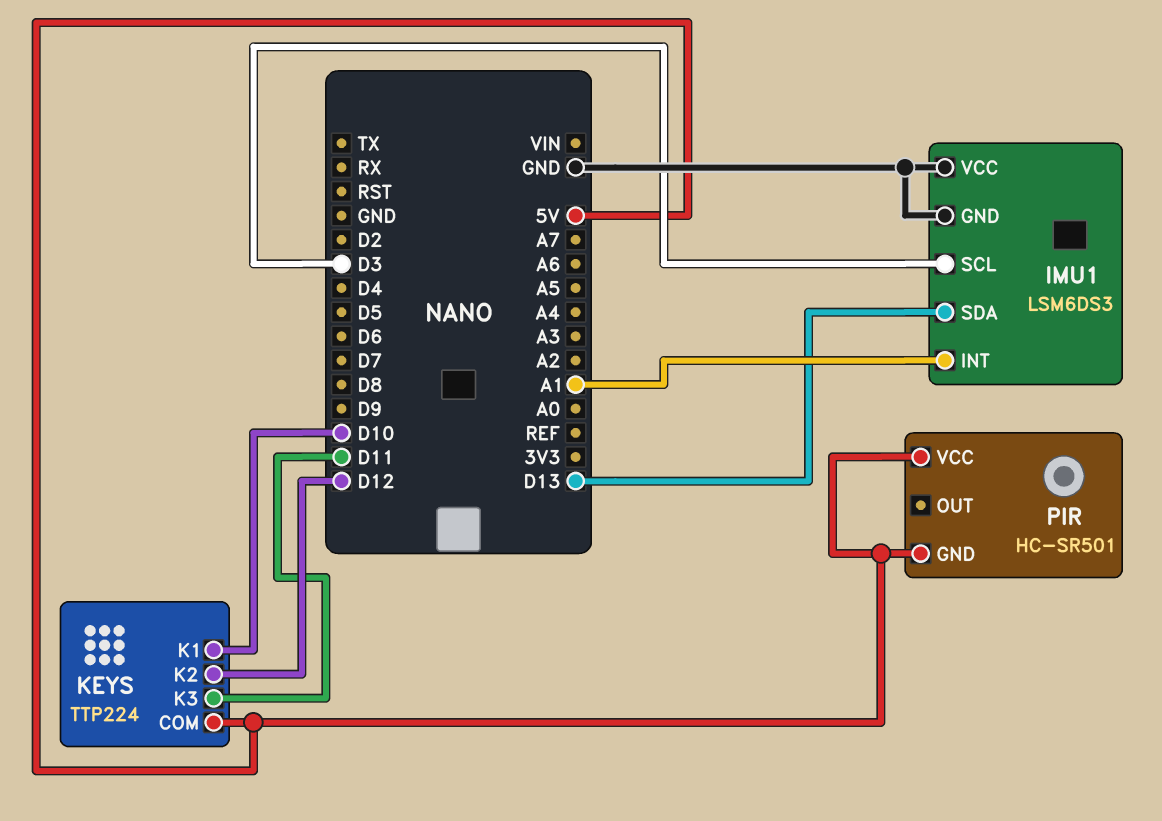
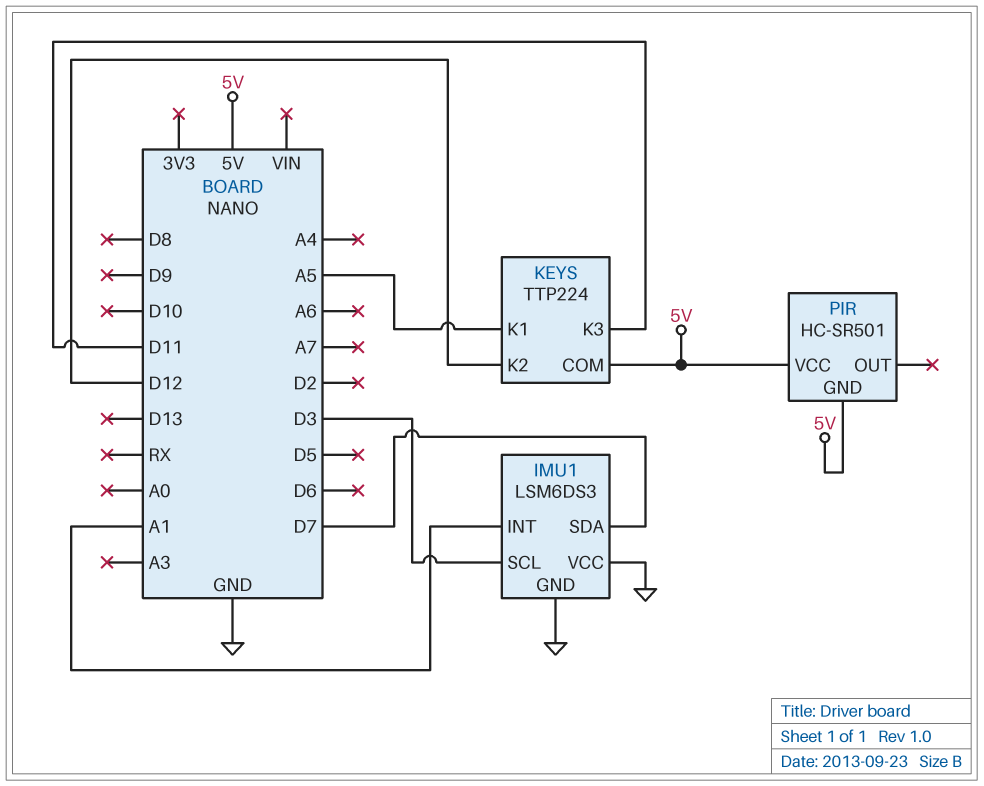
IMU1 pin SDA: D13 -> D7
KEYS pin K1: D10 -> A5

